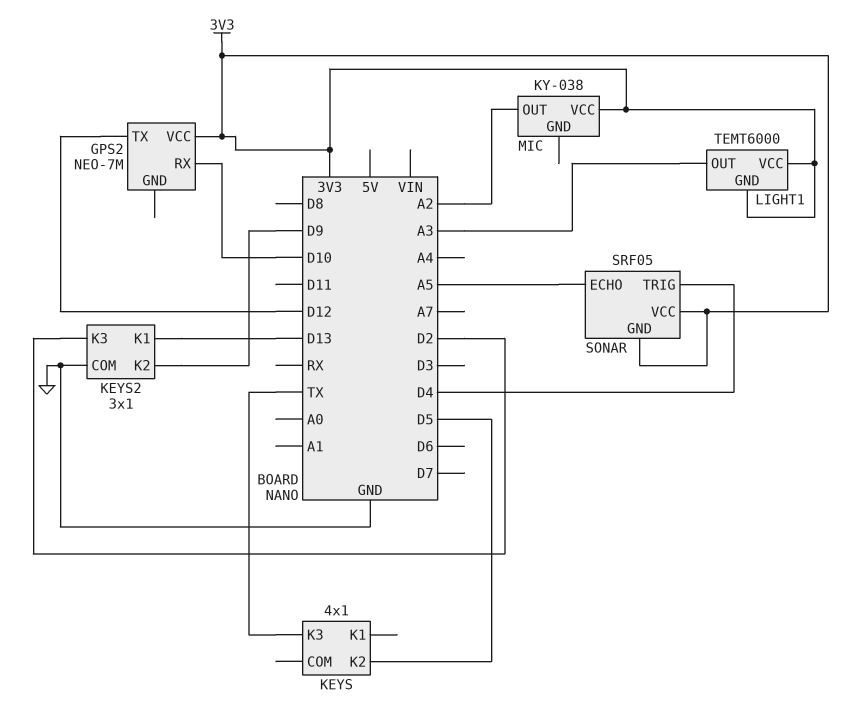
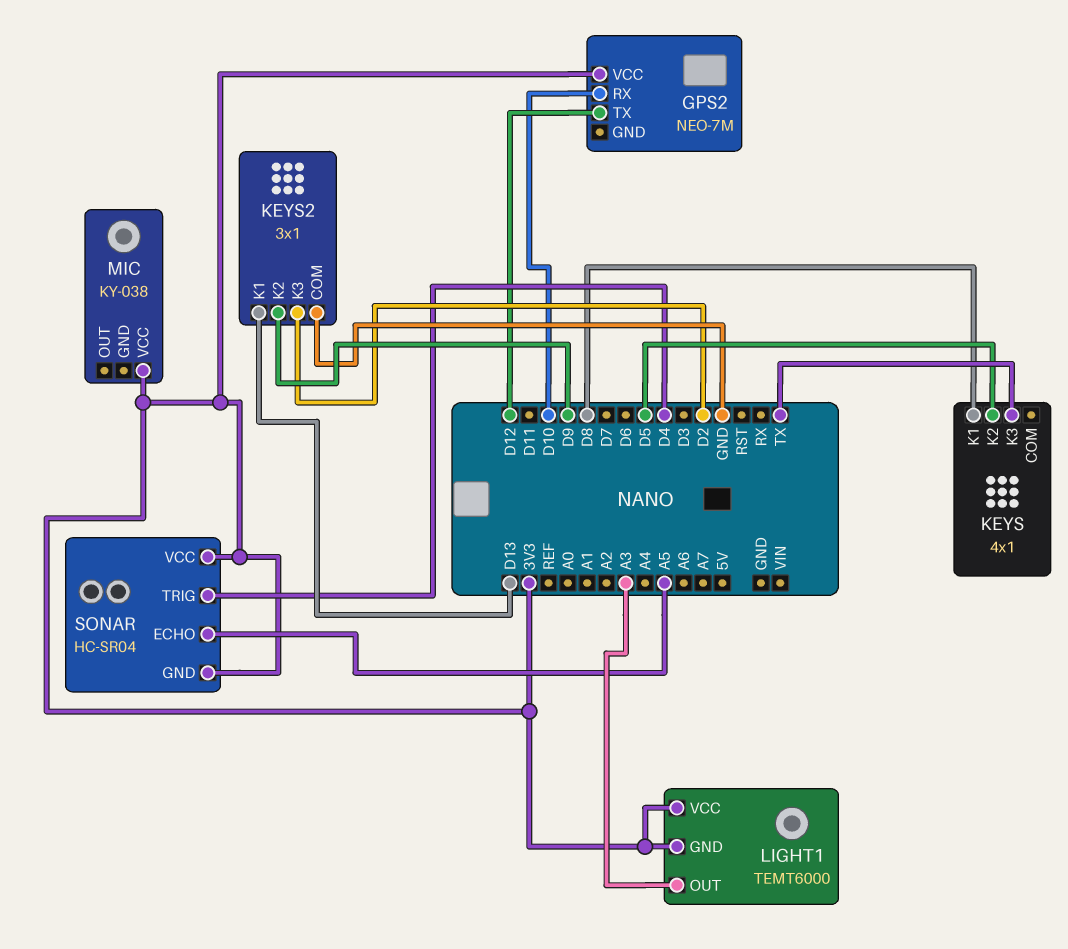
KEYS pin K1: none -> D8
MIC pin OUT: A2 -> none
SONAR: SRF05 -> HC-SR04

